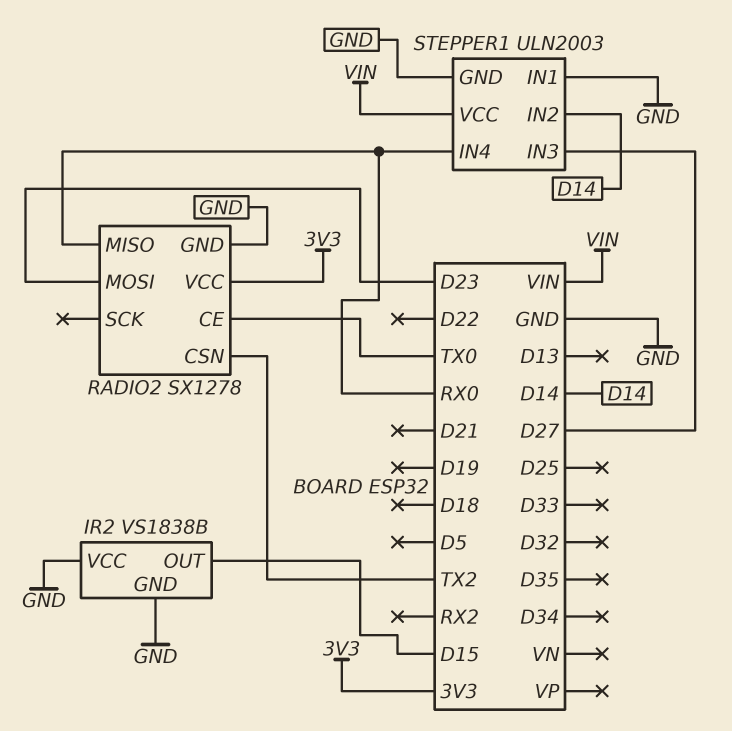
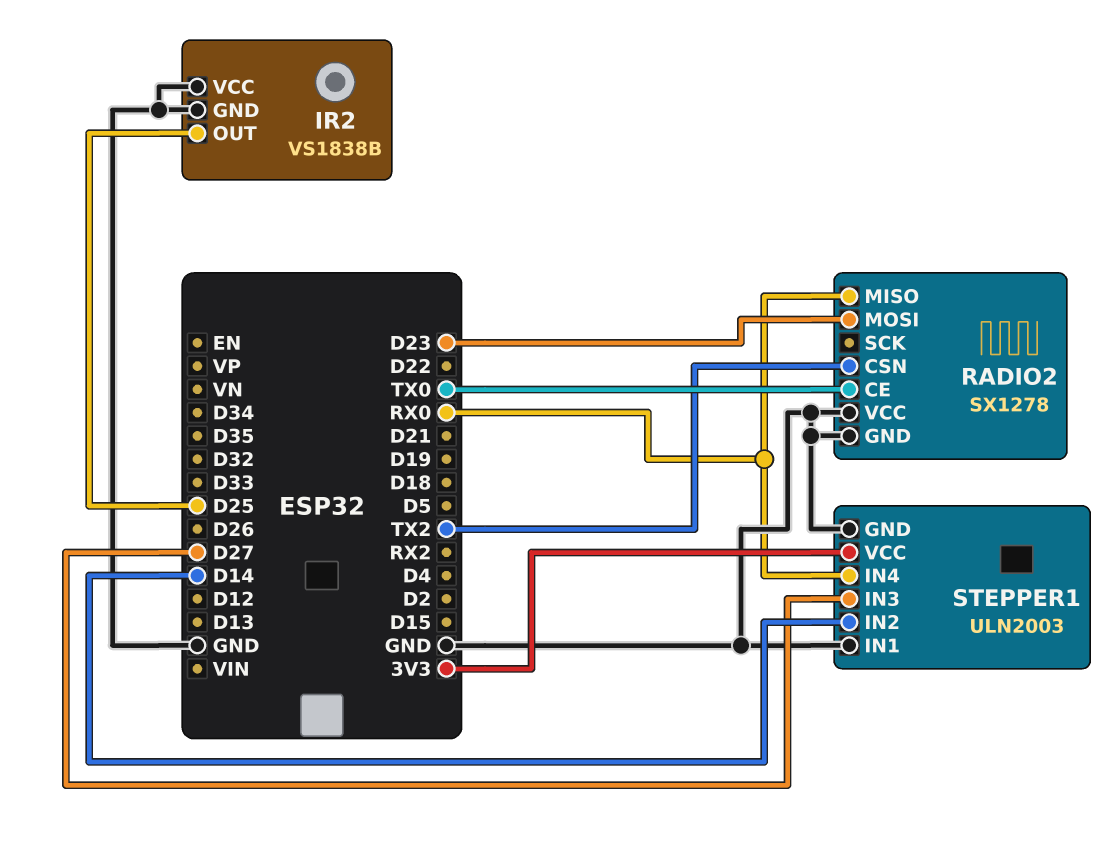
IR2 pin OUT: D15 -> D25
RADIO2 pin VCC: 3V3 -> GND
STEPPER1 pin VCC: VIN -> 3V3

